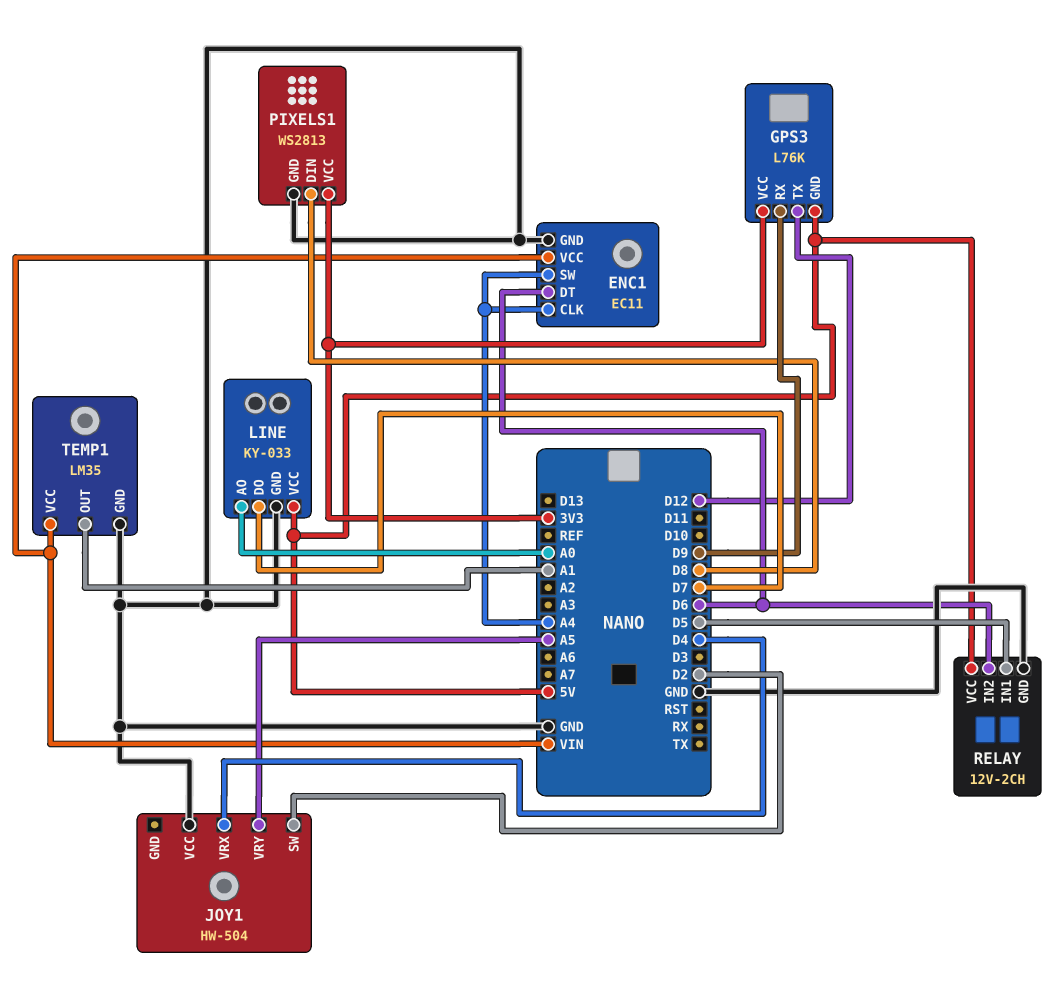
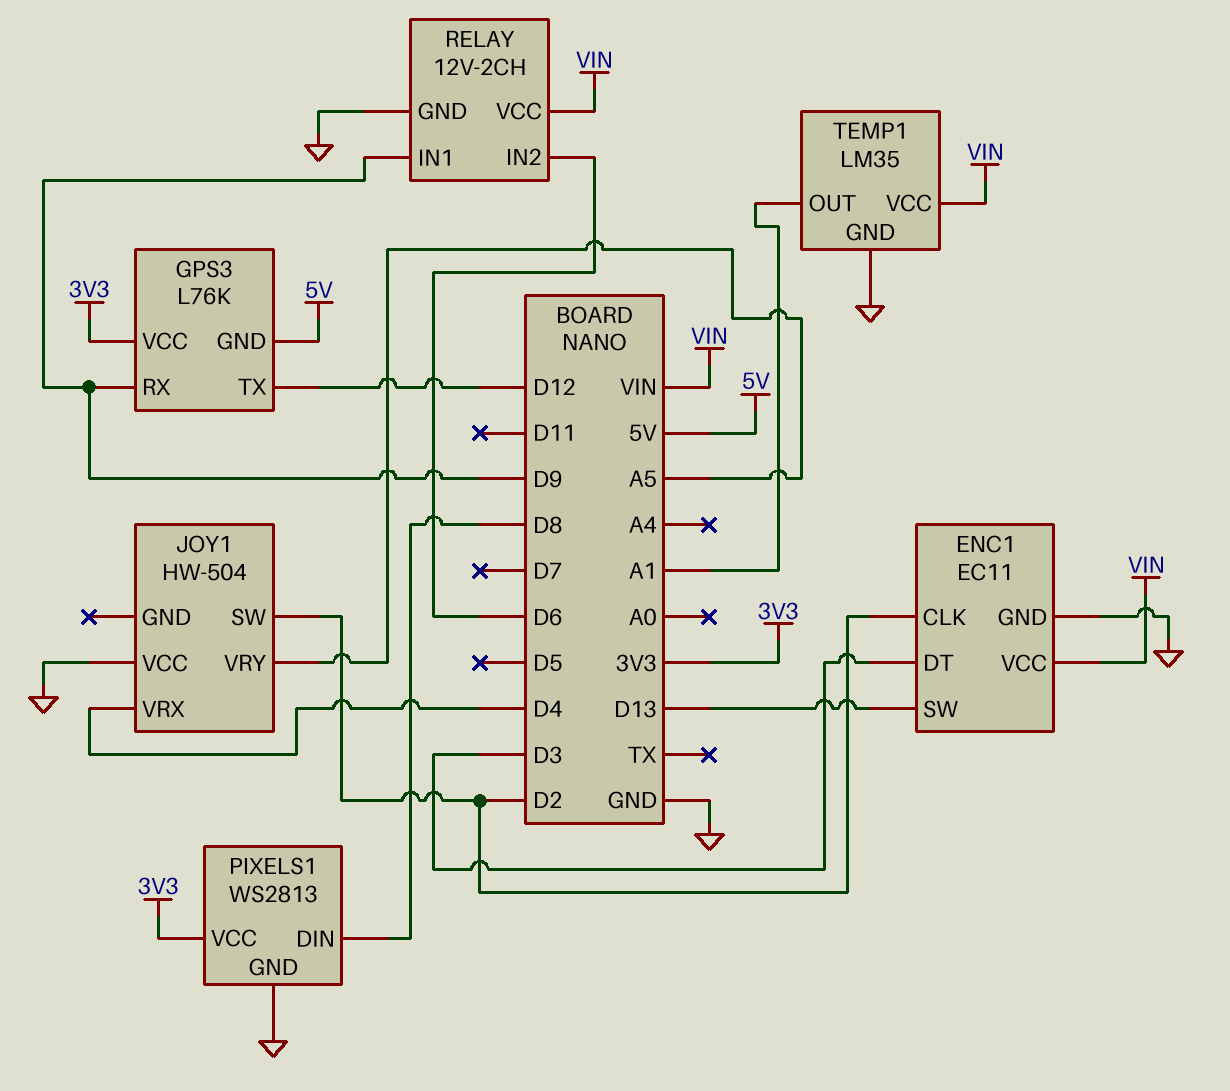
ENC1 pin CLK: A4 -> D2
ENC1 pin DT: D6 -> D3
ENC1 pin SW: A4 -> D13
LINE: KY-033 -> none
LINE pin AO: A0 -> none
LINE pin DO: D7 -> none
LINE pin GND: GND -> none
LINE pin VCC: 5V -> none
RELAY pin IN1: D5 -> D9
RELAY pin VCC: 5V -> VIN

